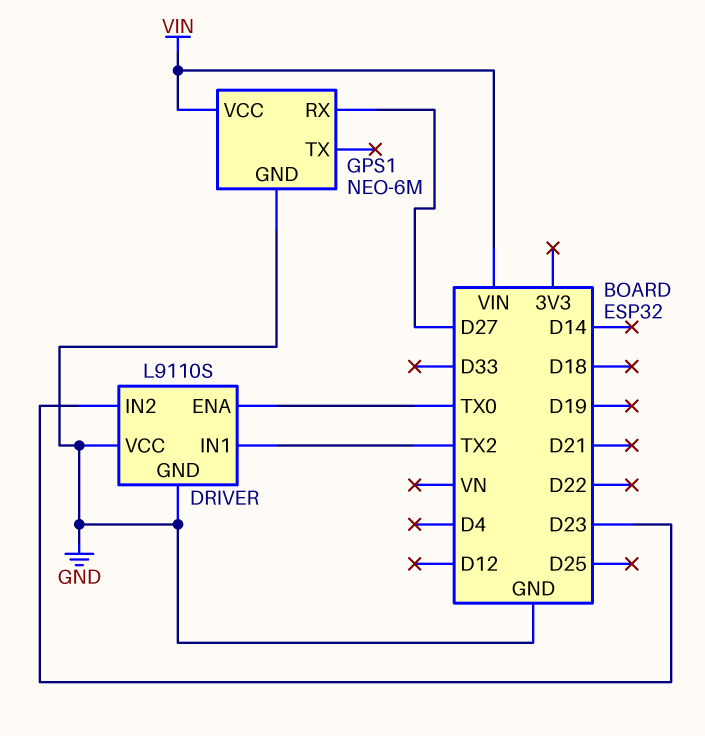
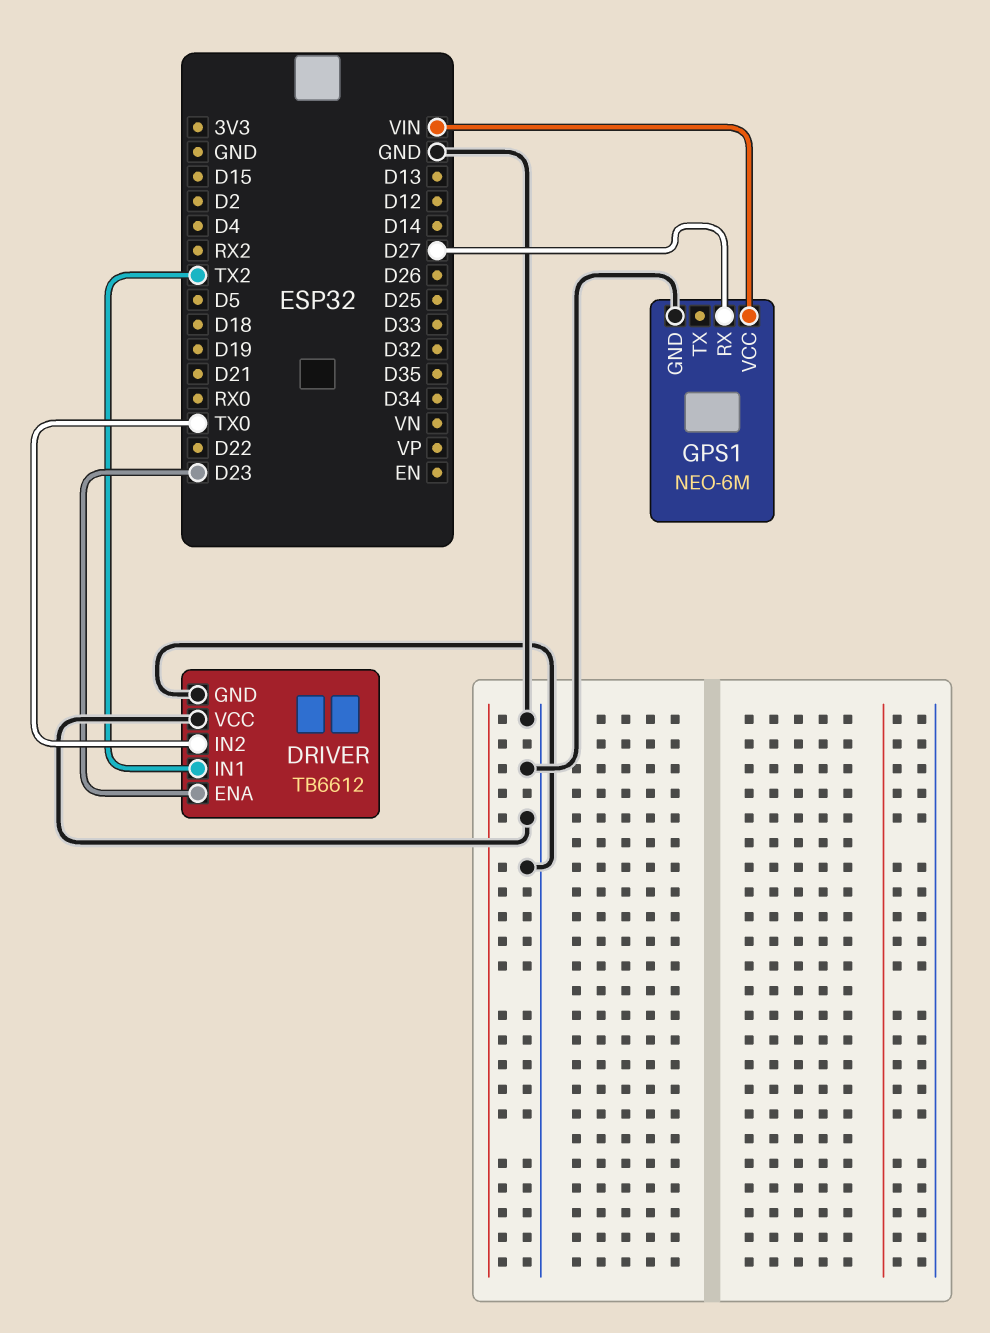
DRIVER: L9110S -> TB6612
DRIVER pin ENA: TX0 -> D23
DRIVER pin IN2: D23 -> TX0

